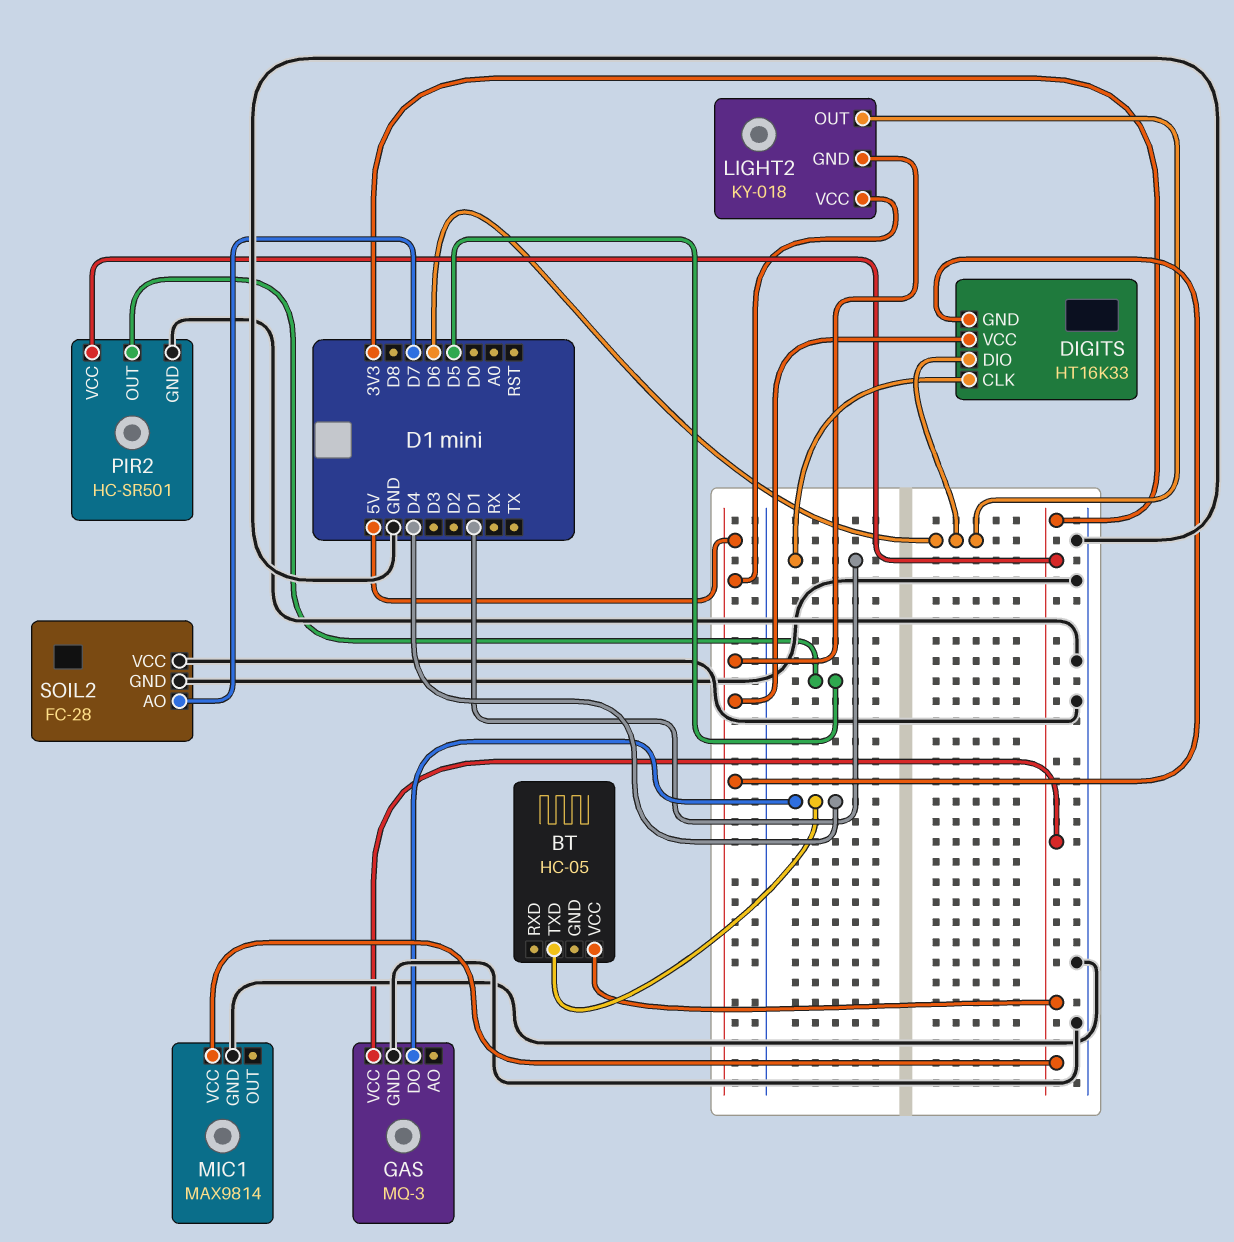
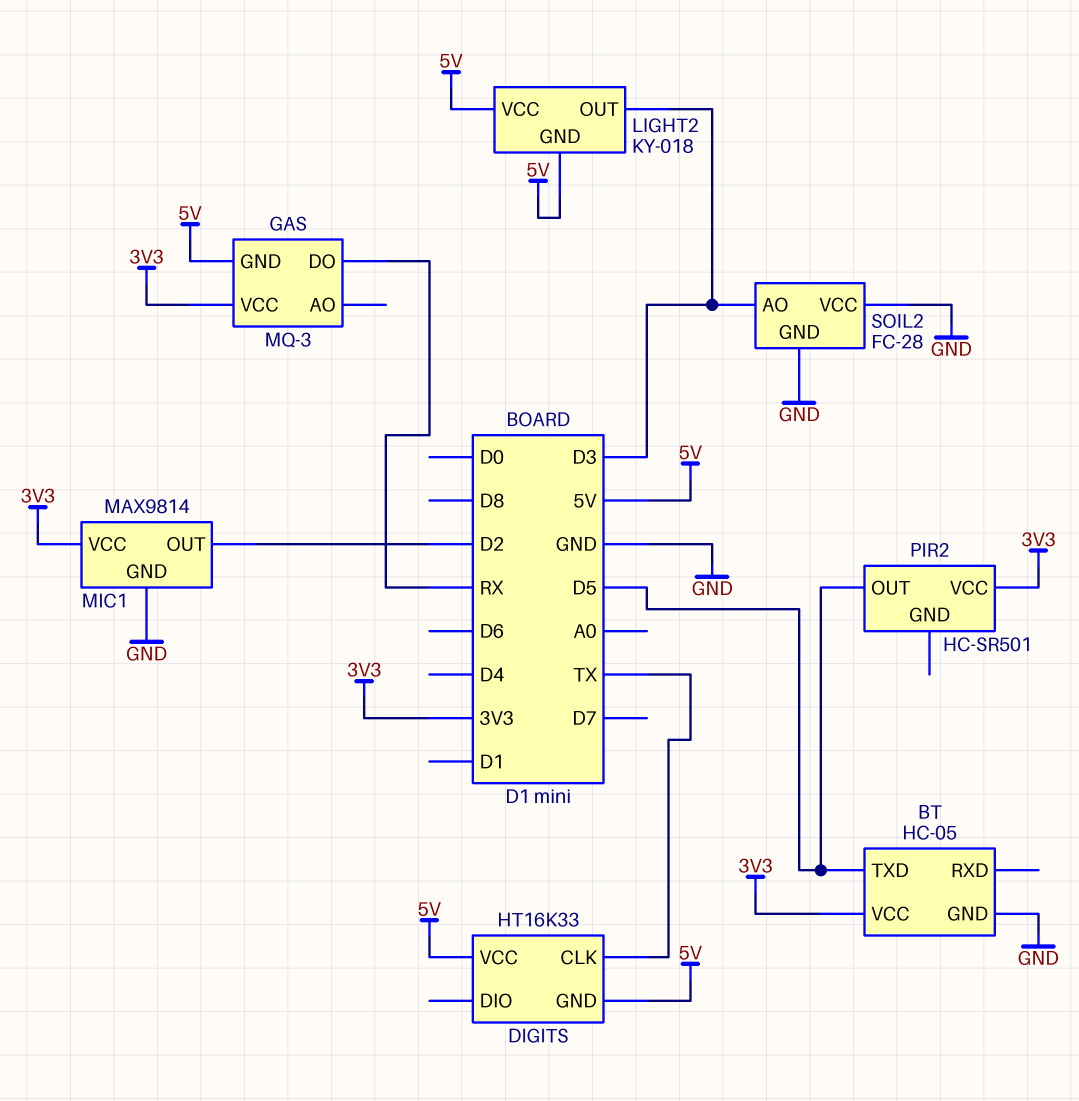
BT pin GND: none -> GND
BT pin TXD: D4 -> D5
DIGITS pin CLK: D1 -> TX
DIGITS pin DIO: D6 -> none
GAS pin DO: D4 -> RX
GAS pin GND: GND -> 5V
LIGHT2 pin OUT: D6 -> D3
MIC1 pin OUT: none -> D2
PIR2 pin GND: GND -> none
SOIL2 pin AO: D7 -> D3

